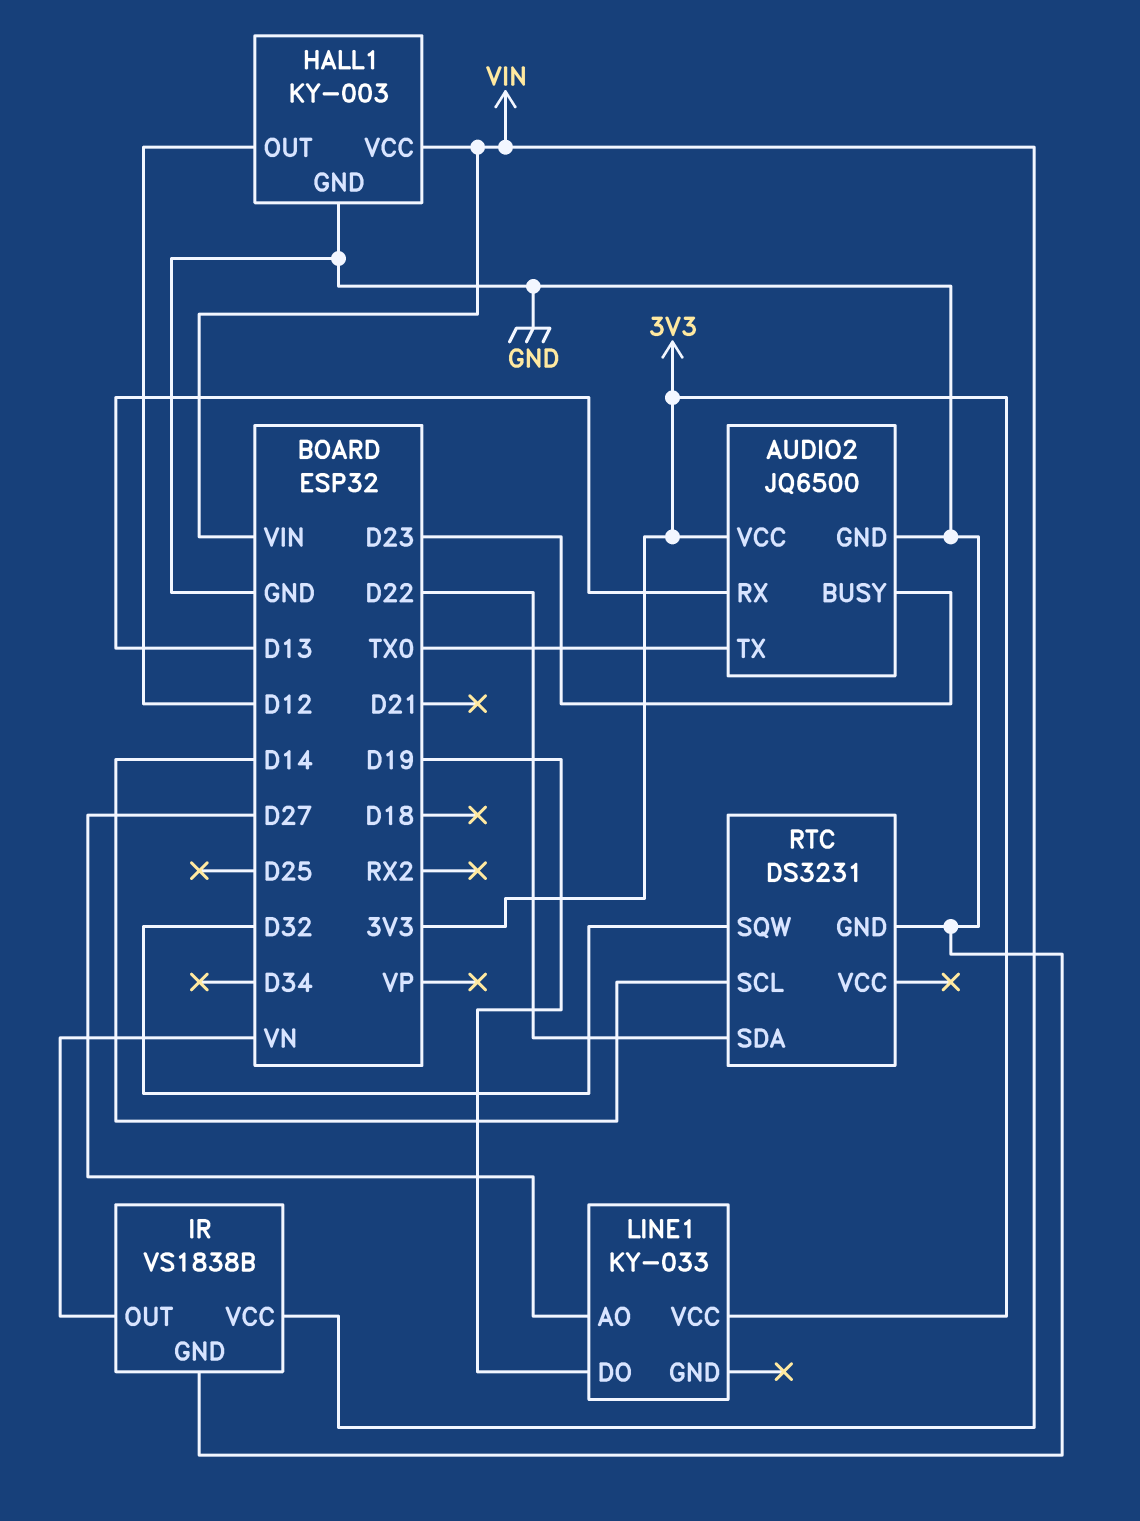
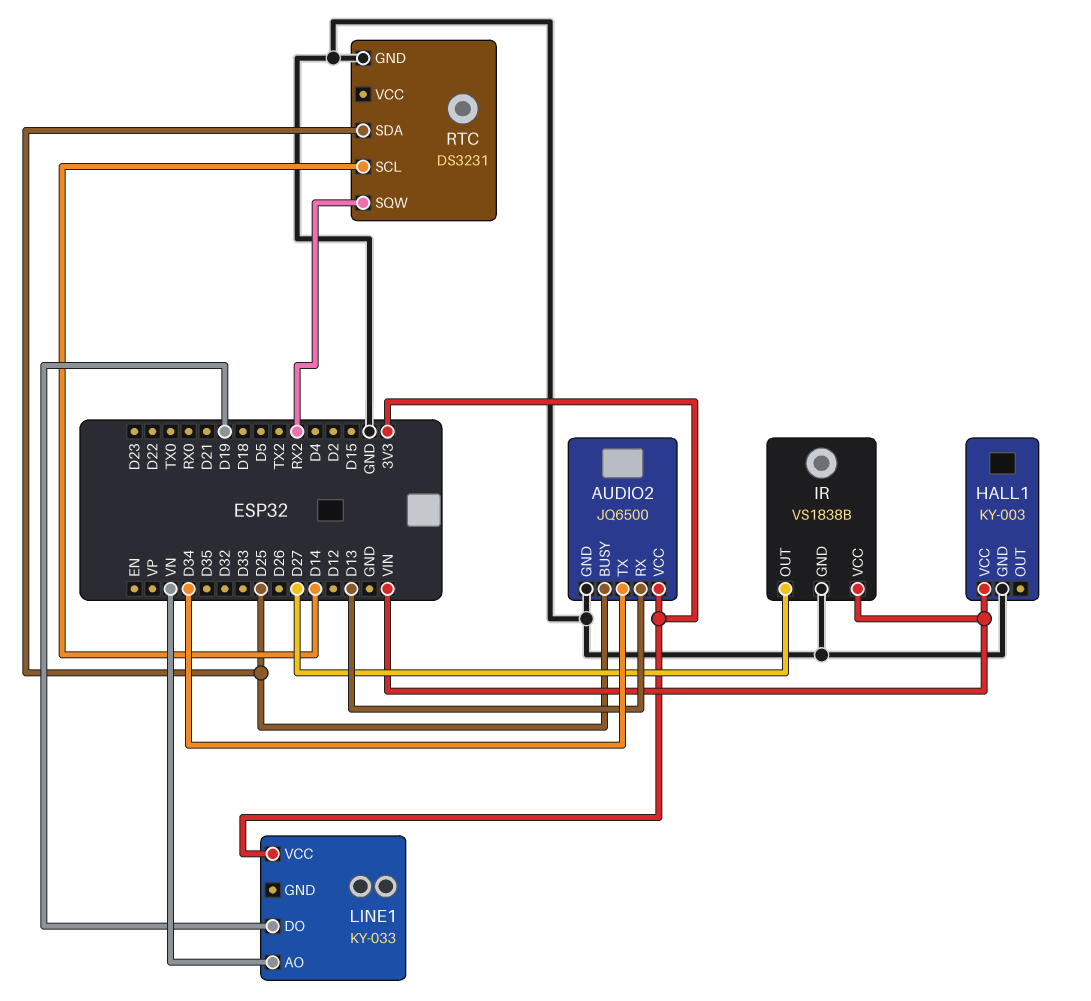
AUDIO2 pin BUSY: D23 -> D25
AUDIO2 pin TX: TX0 -> D34
HALL1 pin OUT: D12 -> none
IR pin OUT: VN -> D27
LINE1 pin AO: D27 -> VN
RTC pin SDA: D22 -> D25
RTC pin SQW: D32 -> RX2

